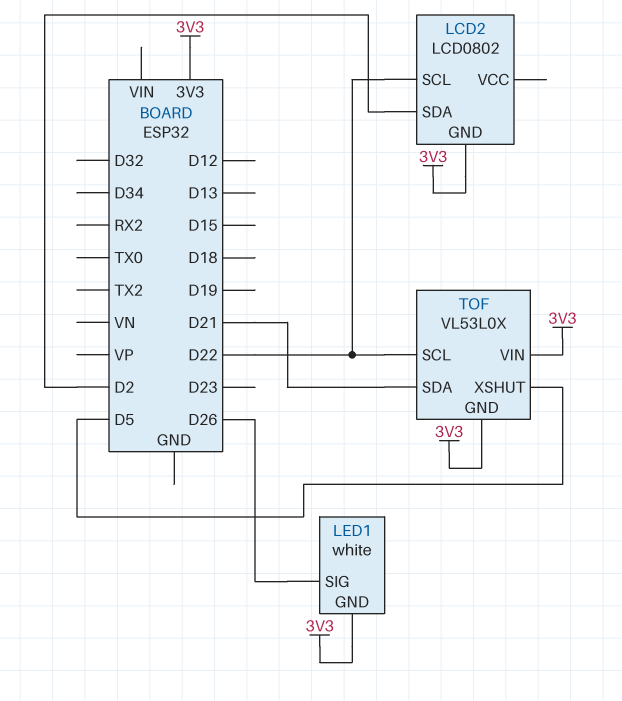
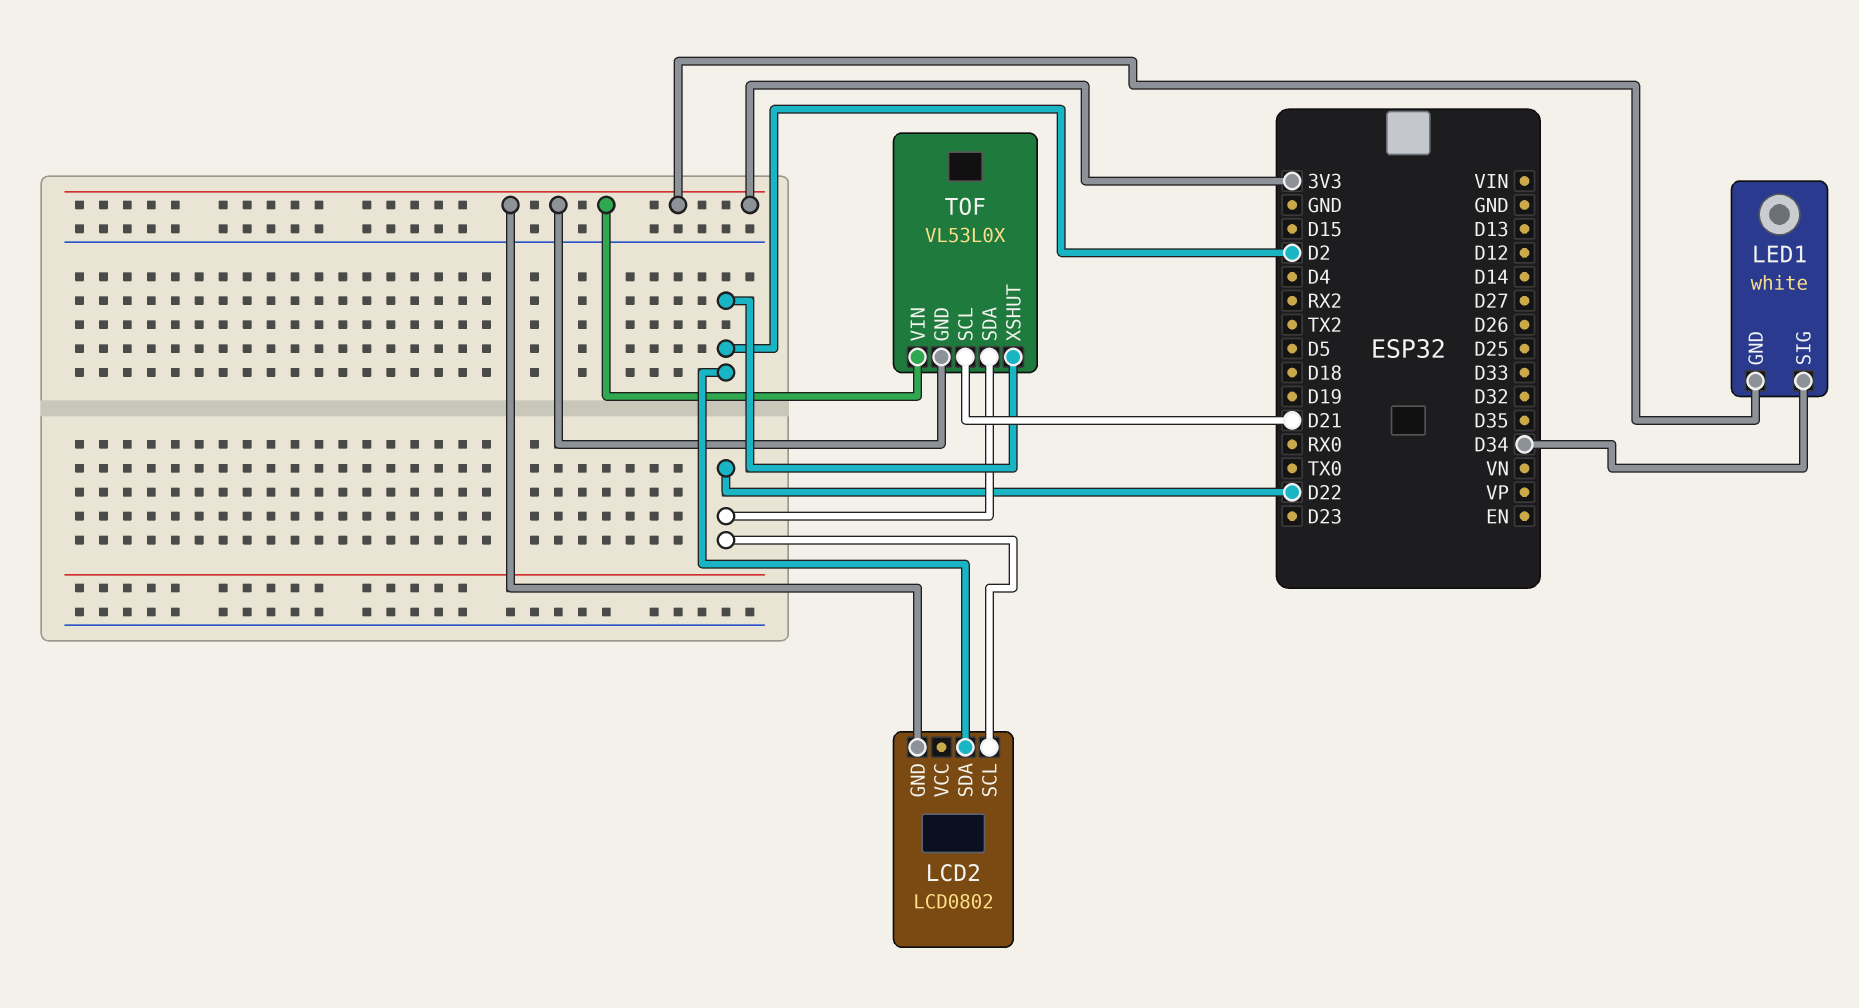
LED1 pin SIG: D26 -> D34
TOF pin SCL: D22 -> D21
TOF pin SDA: D21 -> D22
TOF pin XSHUT: D5 -> D2

